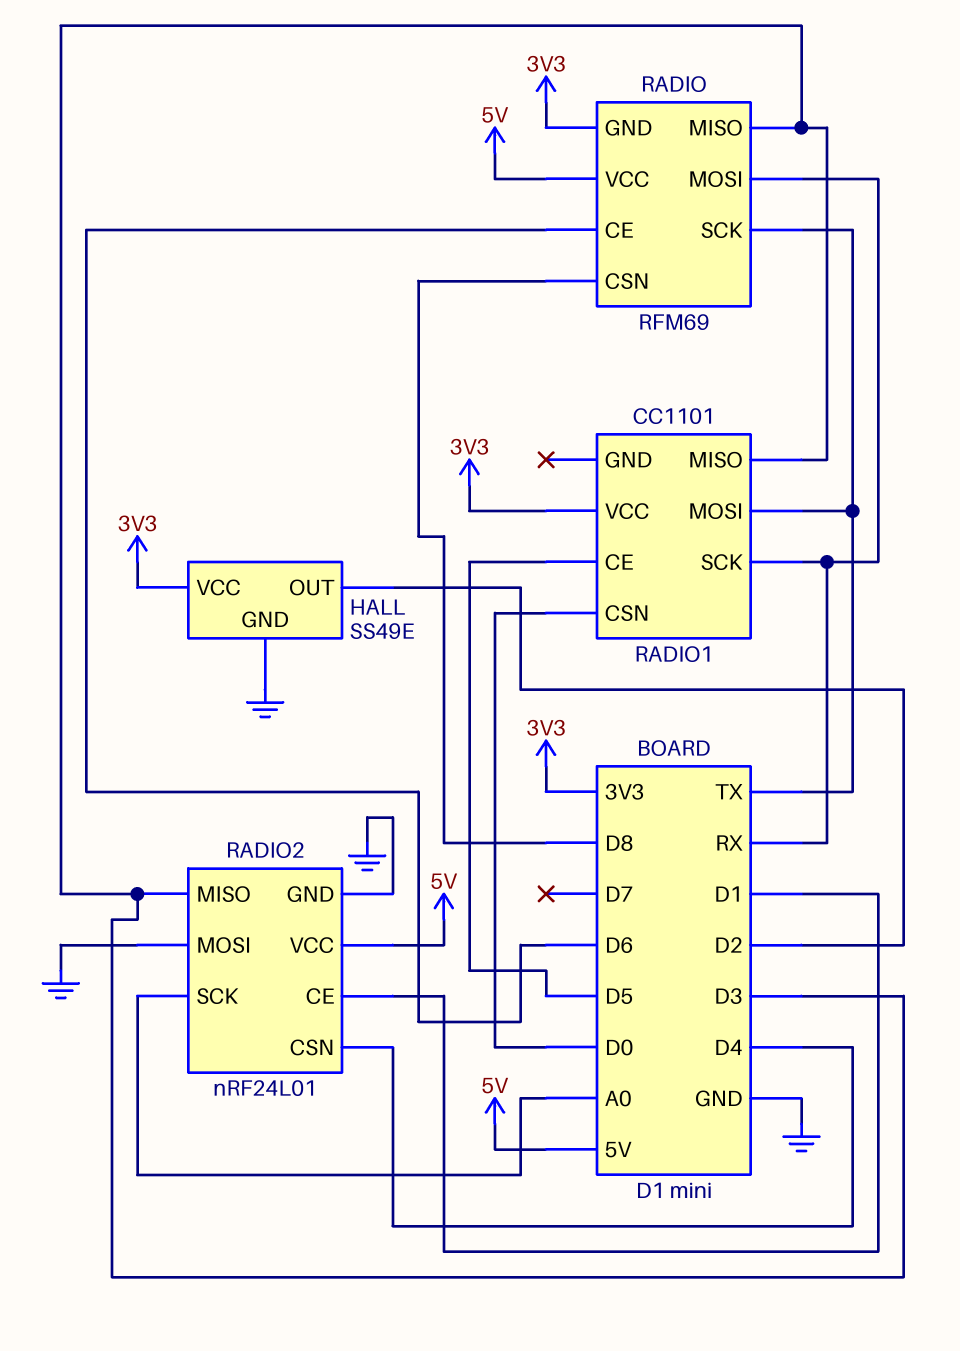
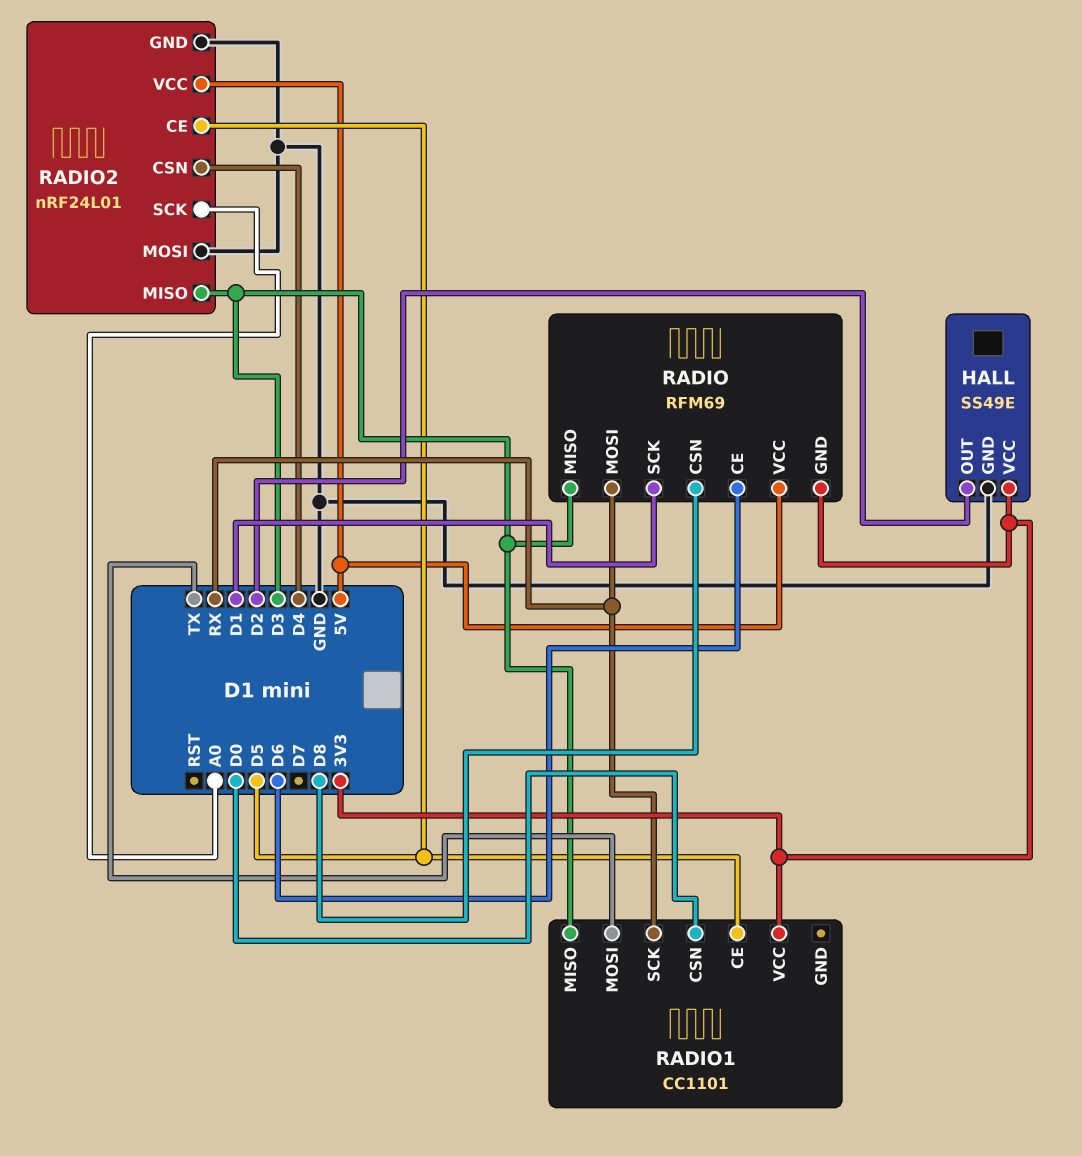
RADIO pin SCK: TX -> D1
RADIO2 pin CE: D1 -> D5

